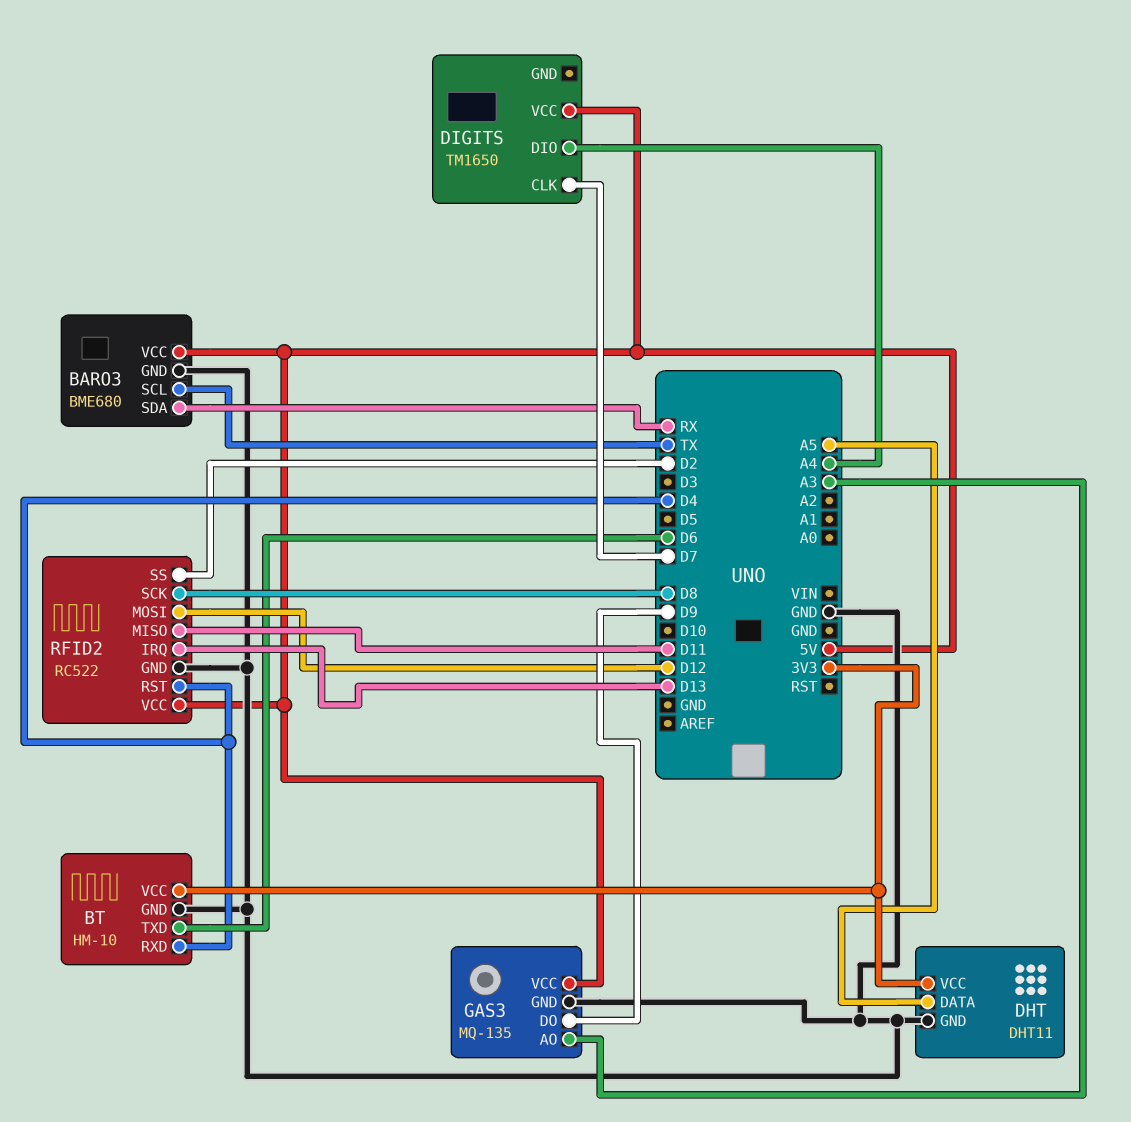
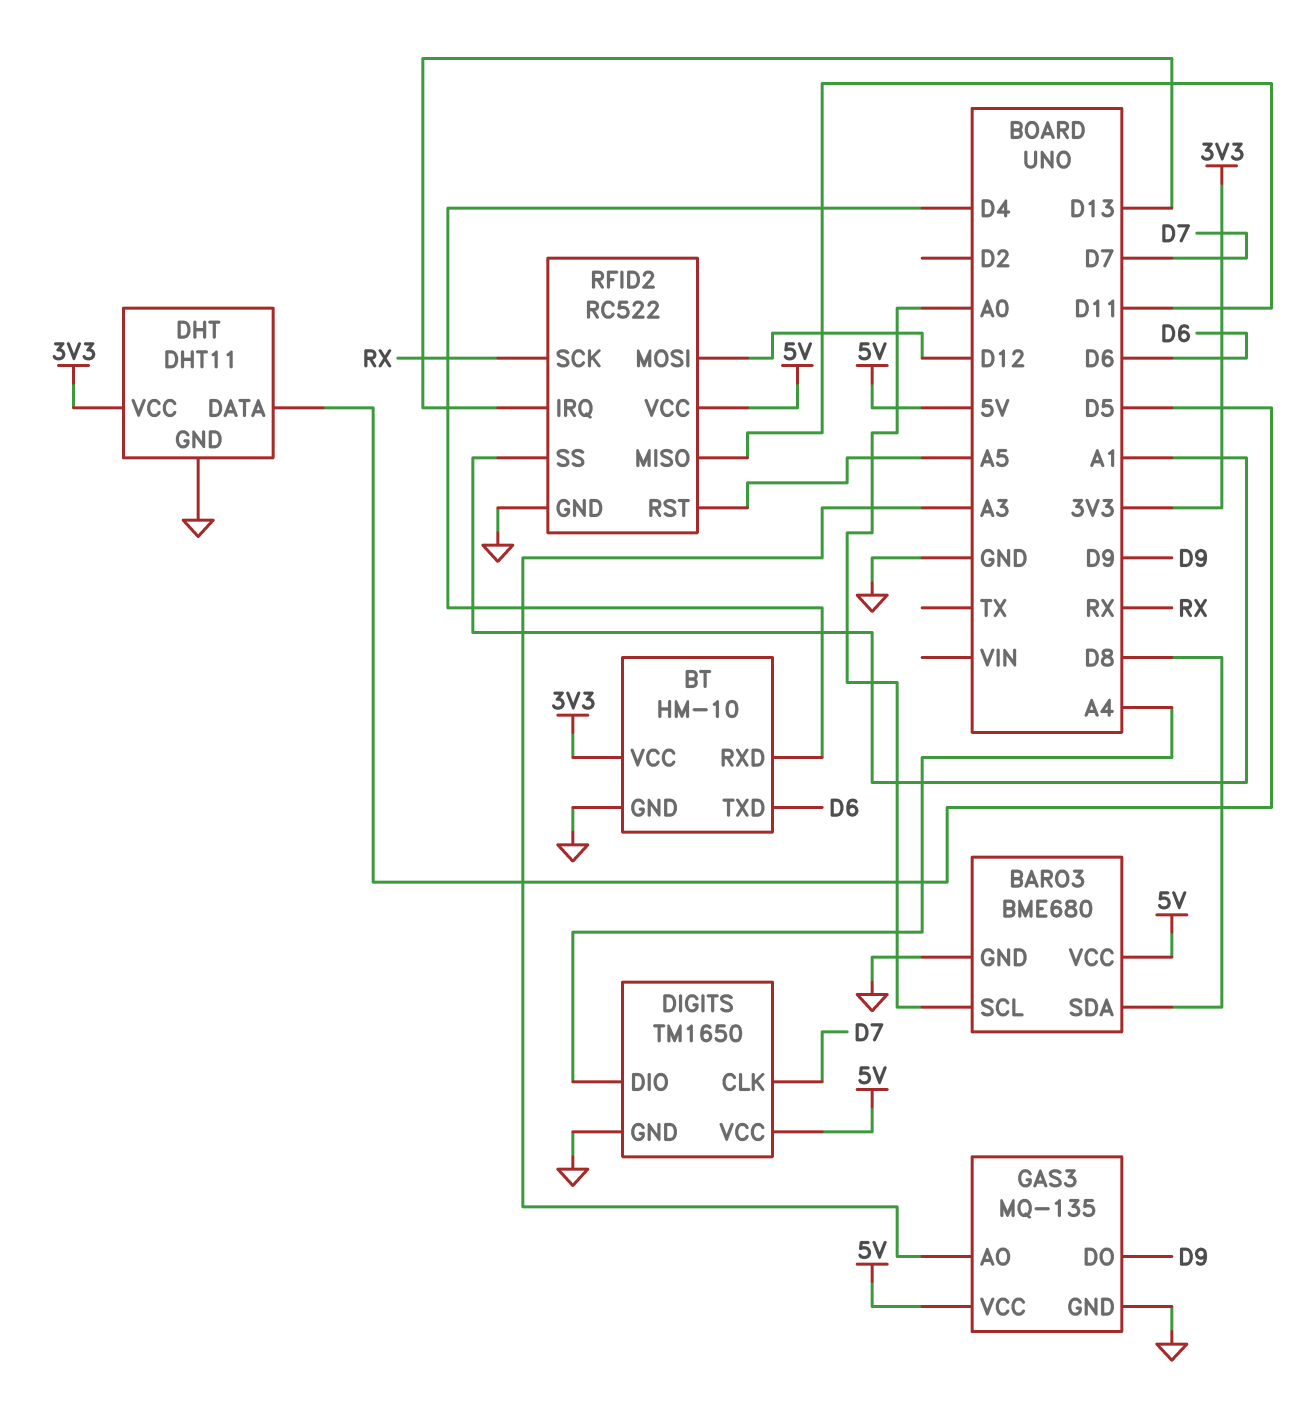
BARO3 pin SCL: TX -> A0
BARO3 pin SDA: RX -> D8
DHT pin DATA: A5 -> D5
DIGITS pin GND: none -> GND
RFID2 pin RST: D4 -> A5
RFID2 pin SCK: D8 -> RX
RFID2 pin SS: D2 -> A1

